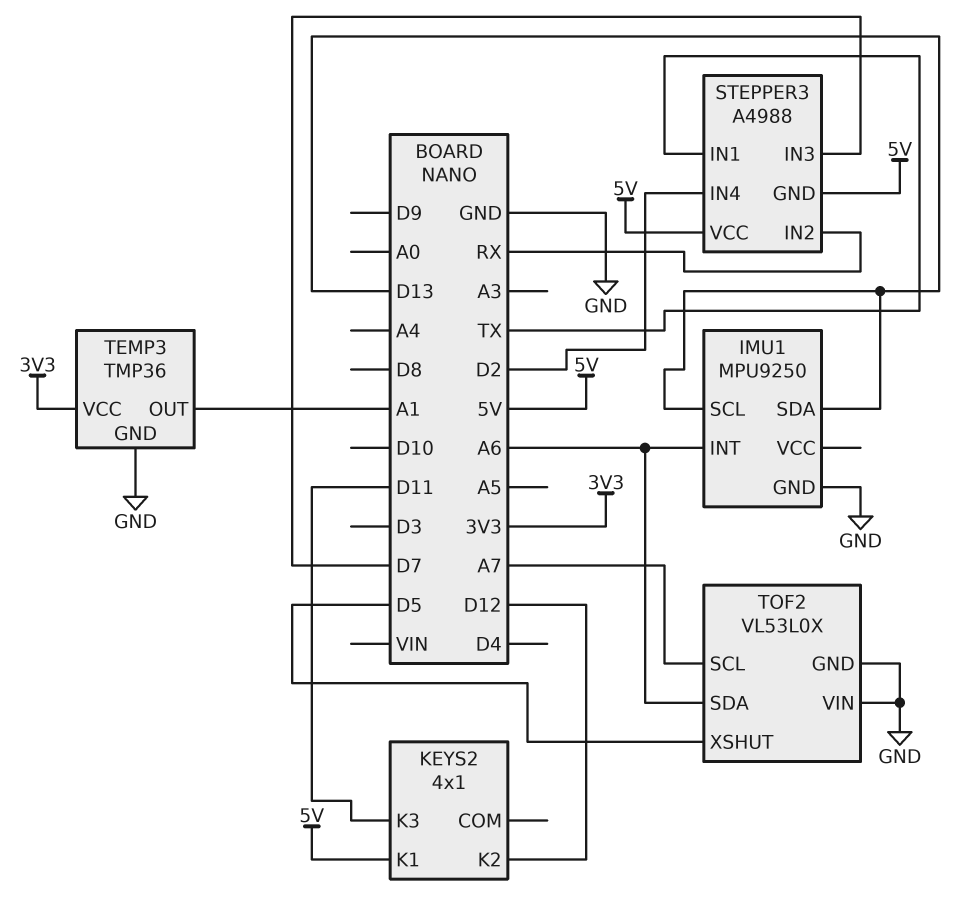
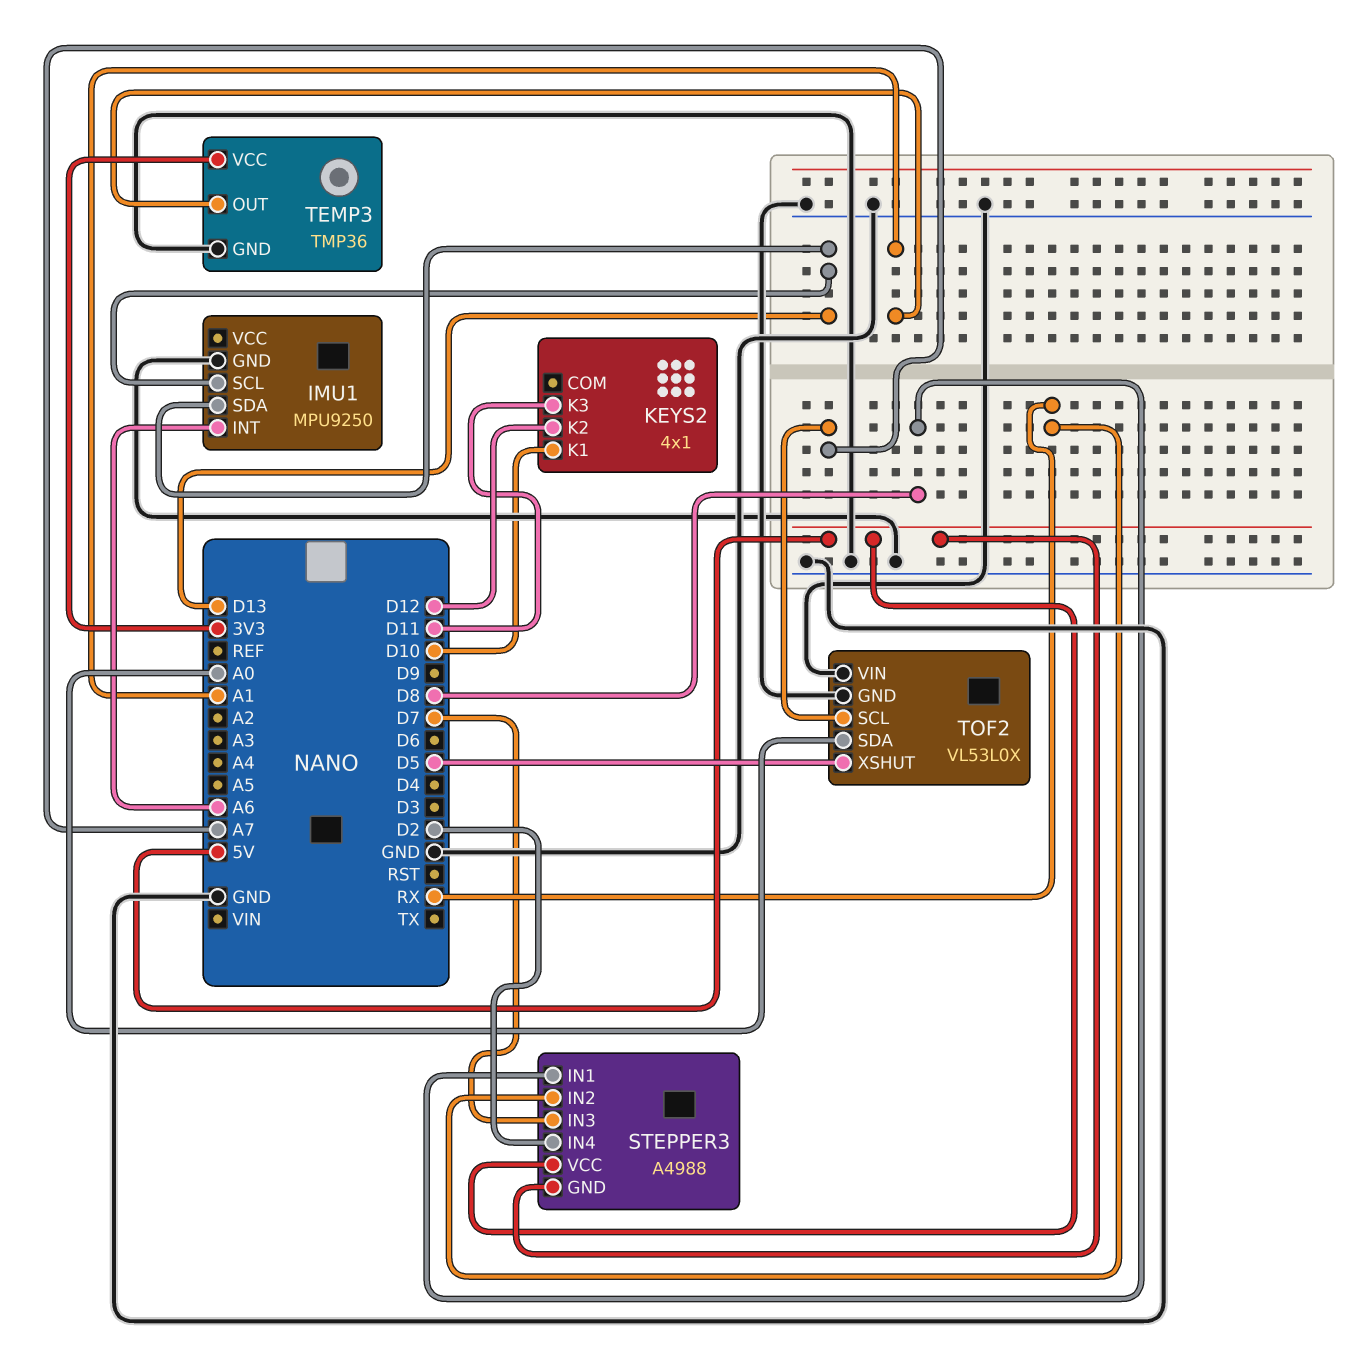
KEYS2 pin K1: 5V -> D10
STEPPER3 pin IN1: TX -> D8
TOF2 pin SDA: A6 -> A0

